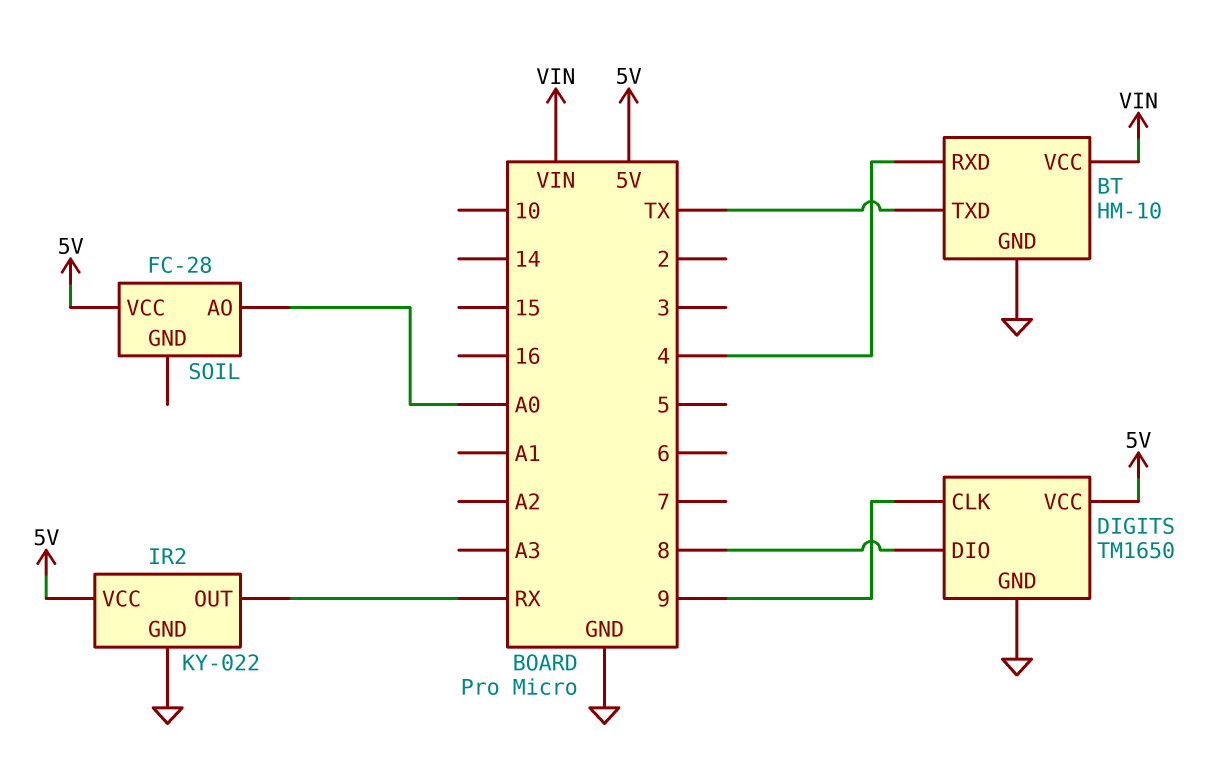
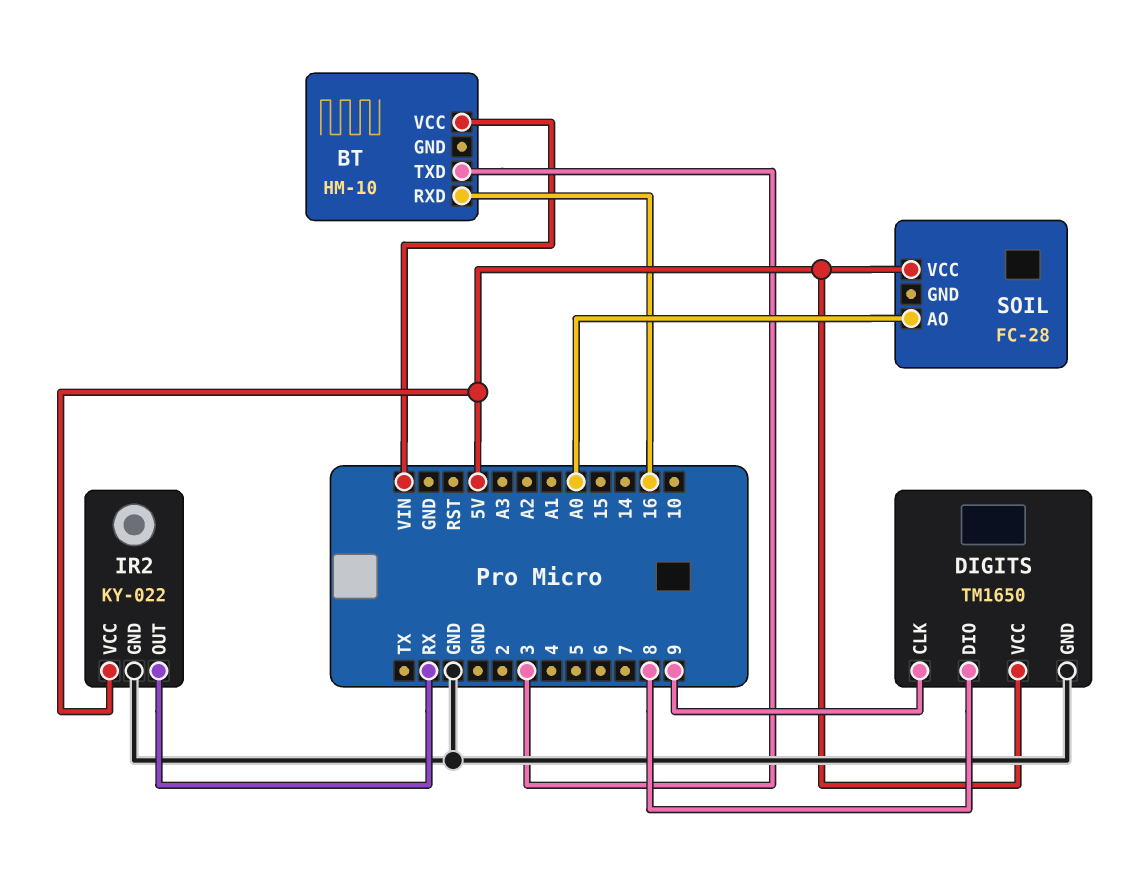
BT pin GND: GND -> none
BT pin RXD: 4 -> 16
BT pin TXD: TX -> 3

